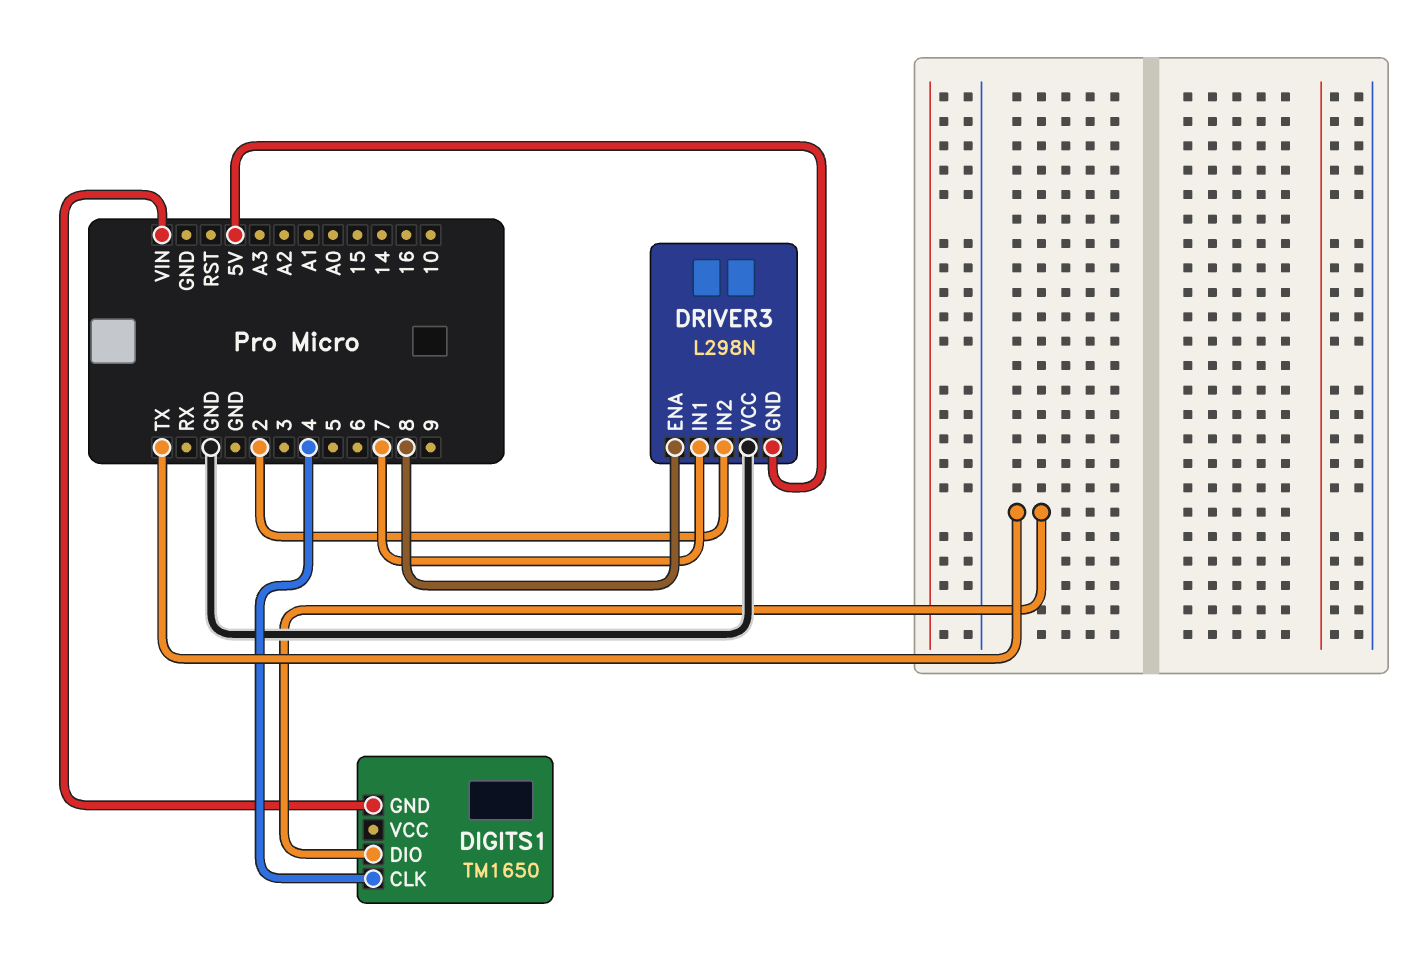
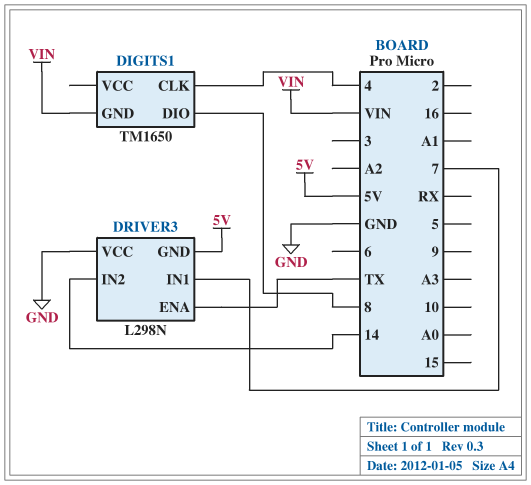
DIGITS1 pin DIO: TX -> 8
DRIVER3 pin ENA: 8 -> TX
DRIVER3 pin IN2: 2 -> 14

